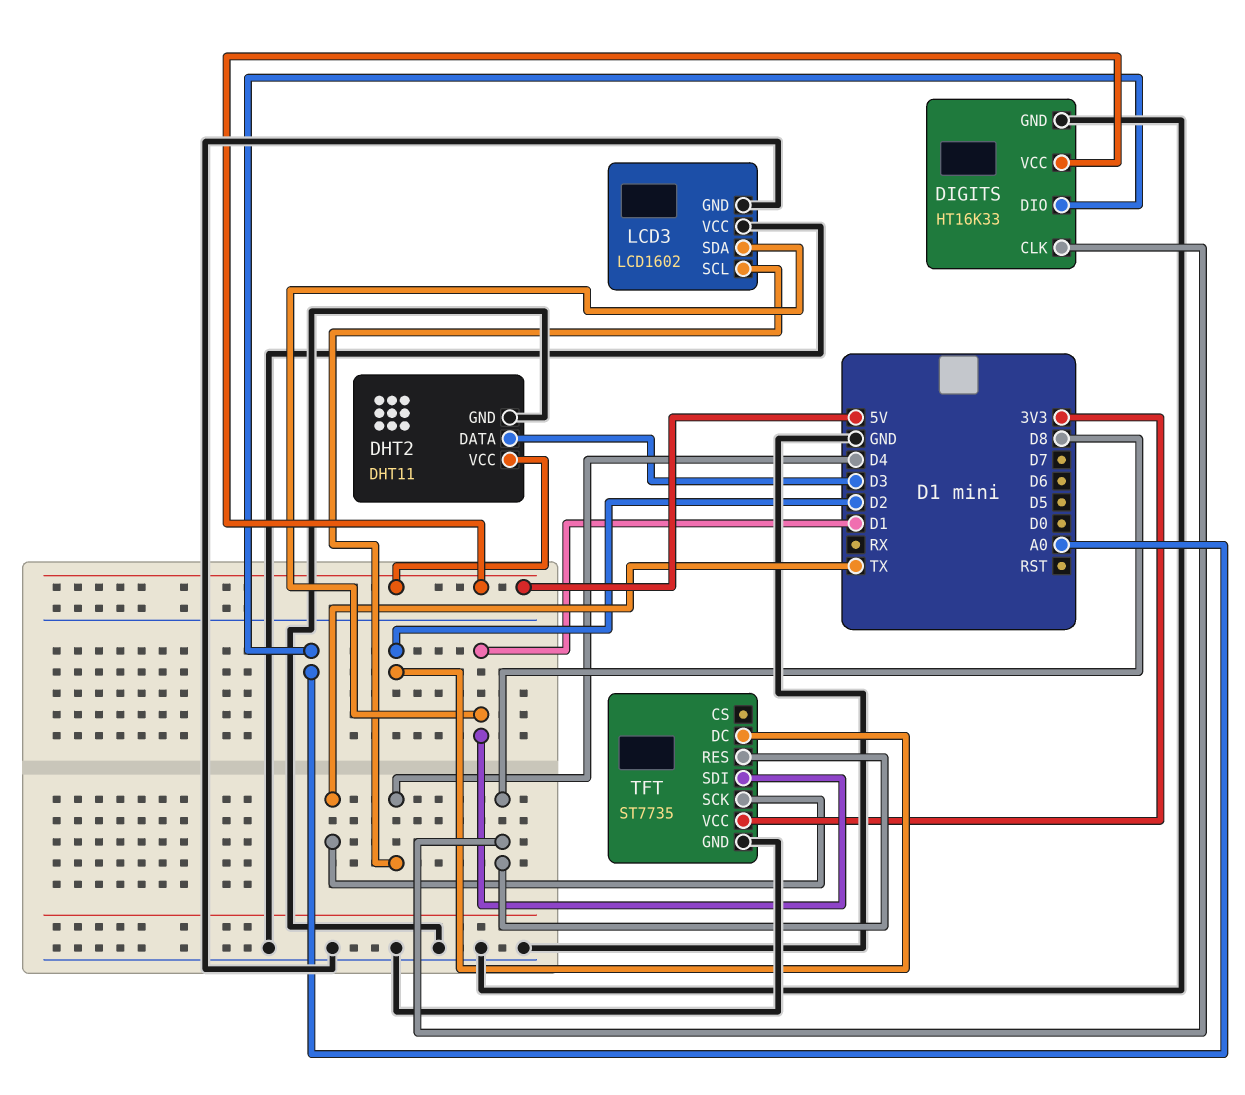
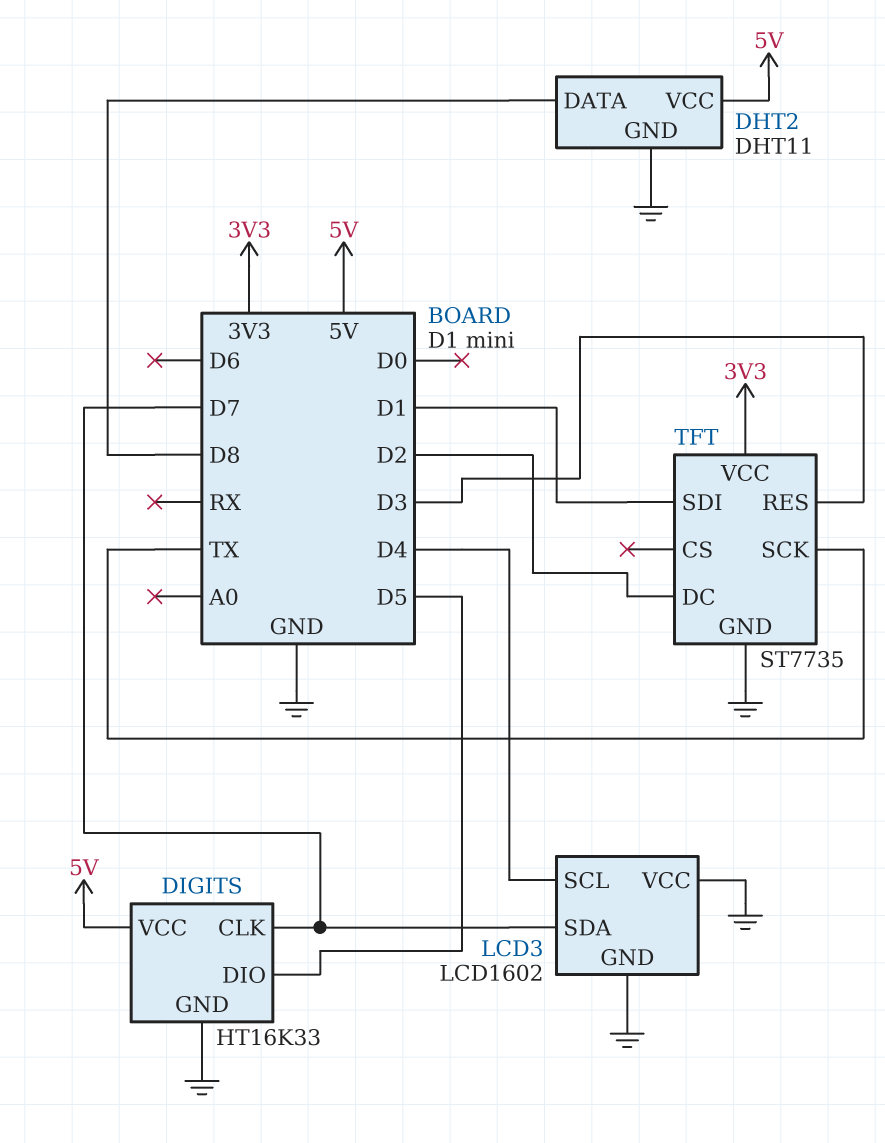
DHT2 pin DATA: D3 -> D8
DIGITS pin CLK: D8 -> D7
DIGITS pin DIO: A0 -> D5
LCD3 pin SDA: D1 -> D7
TFT pin RES: D8 -> D3

